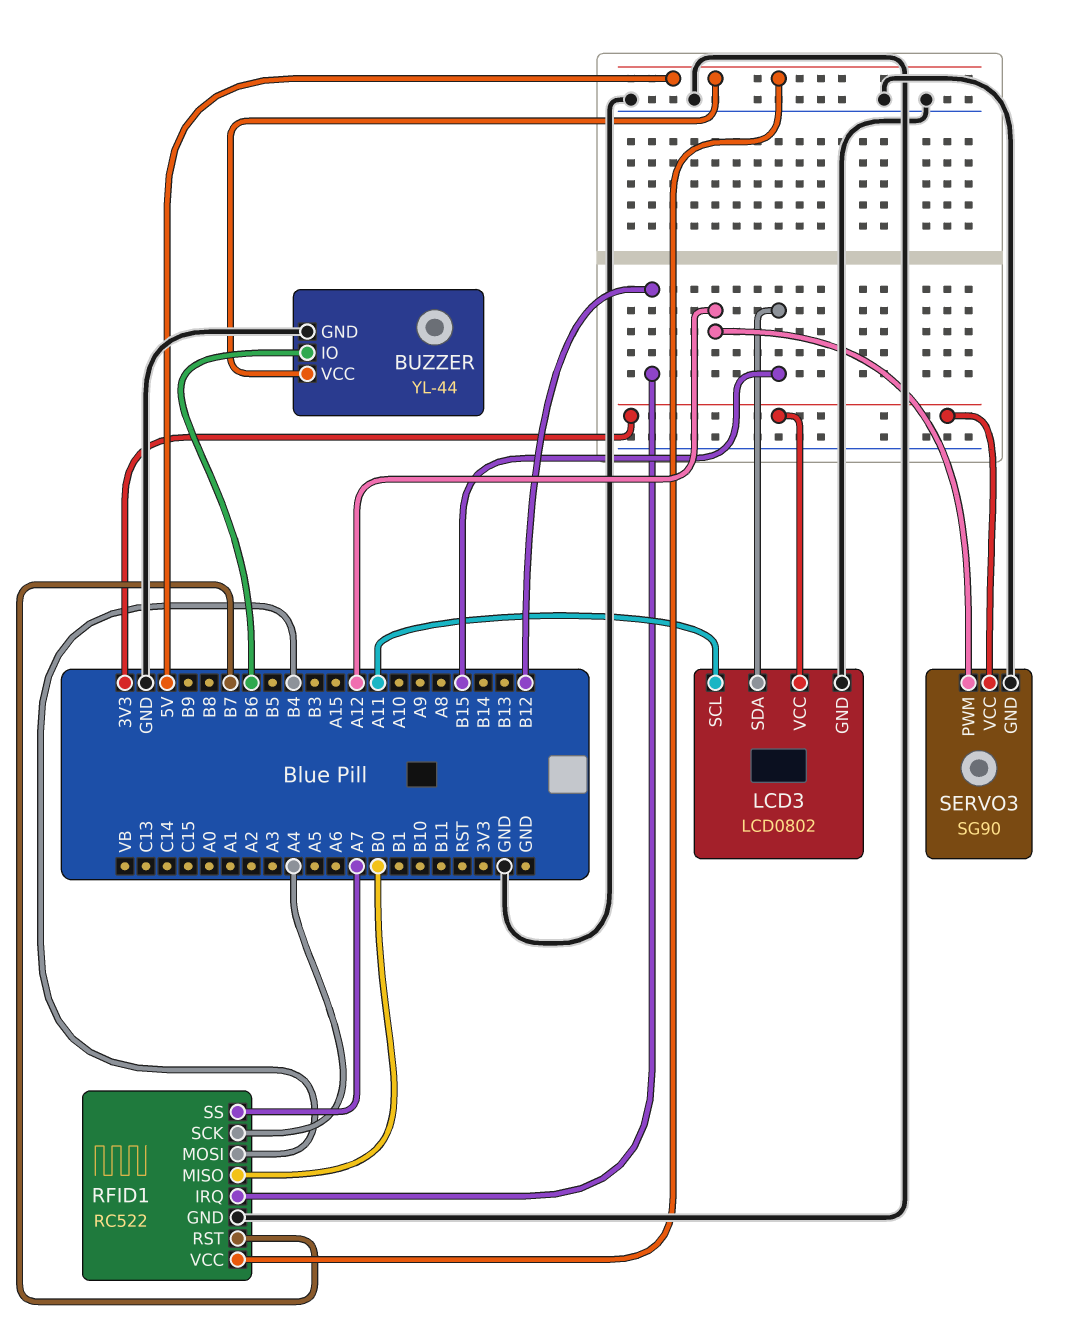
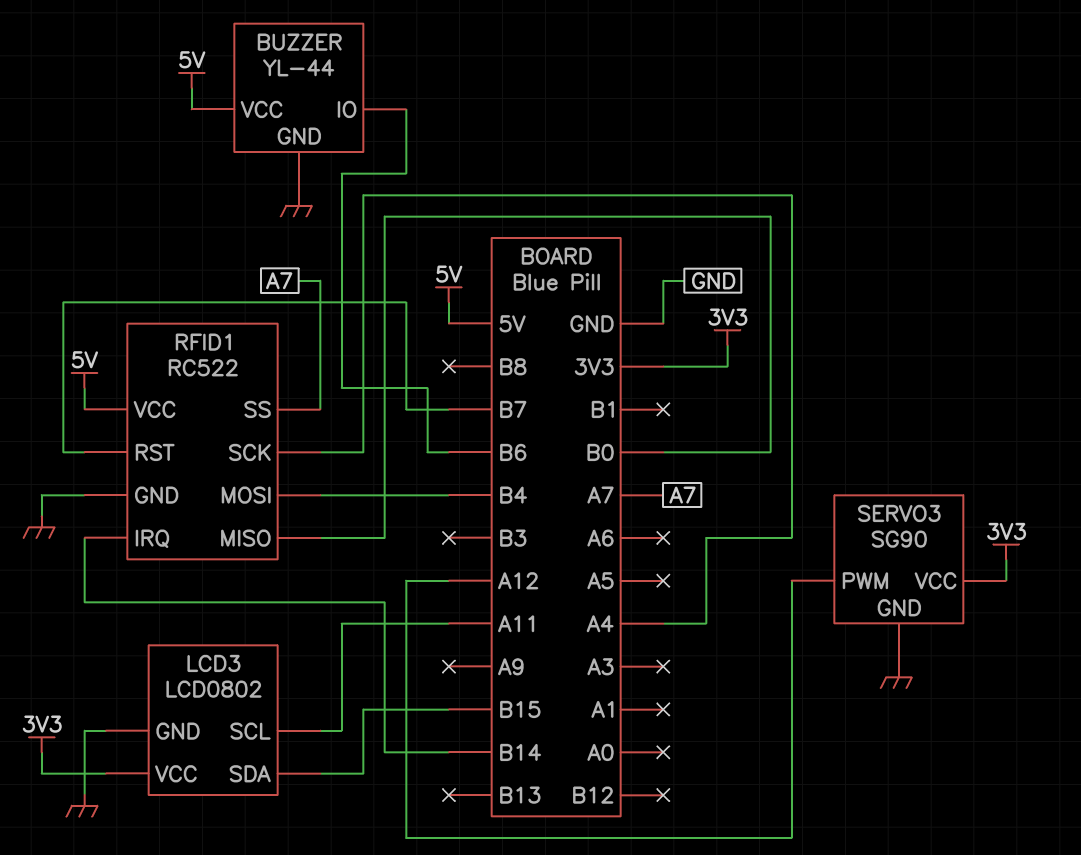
RFID1 pin IRQ: B12 -> B14

